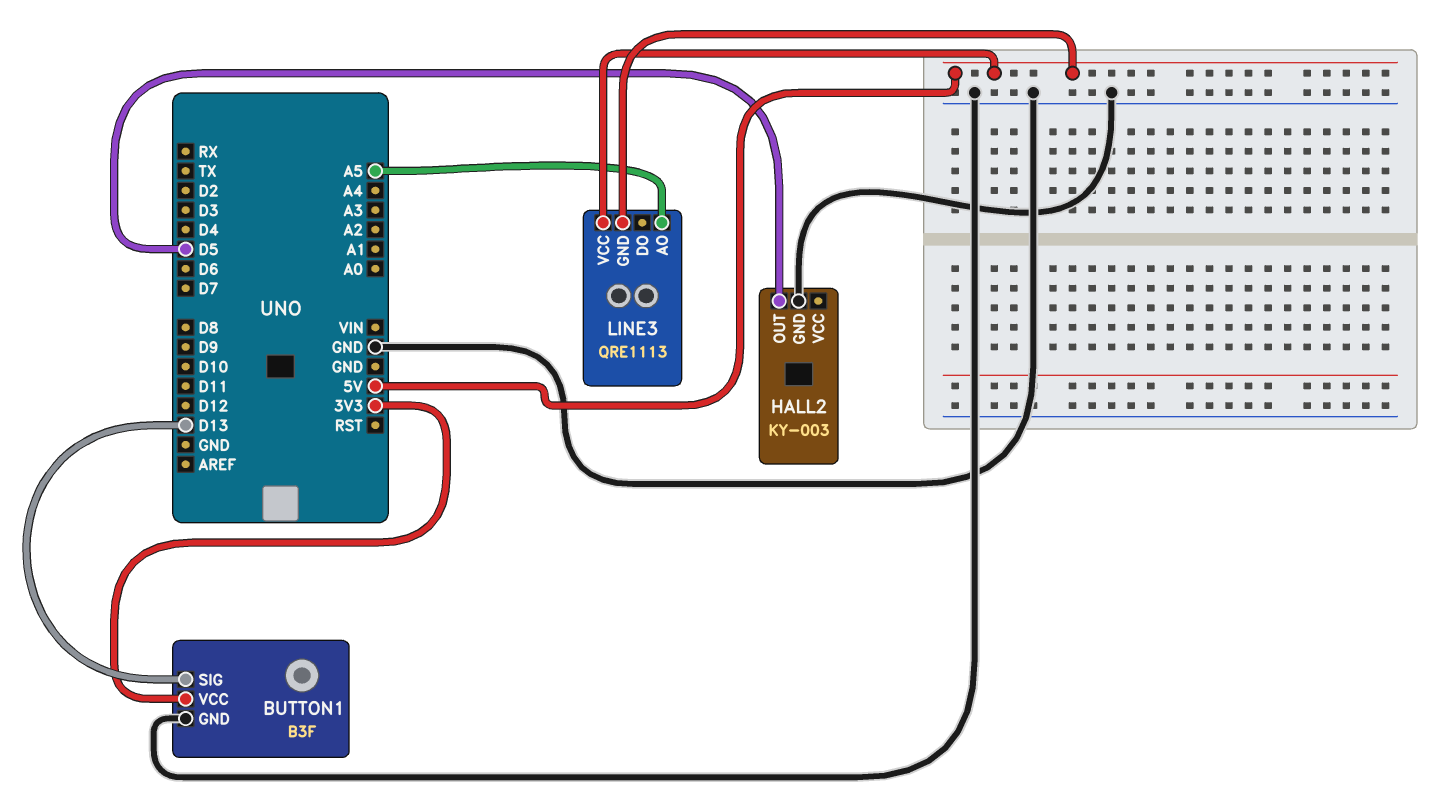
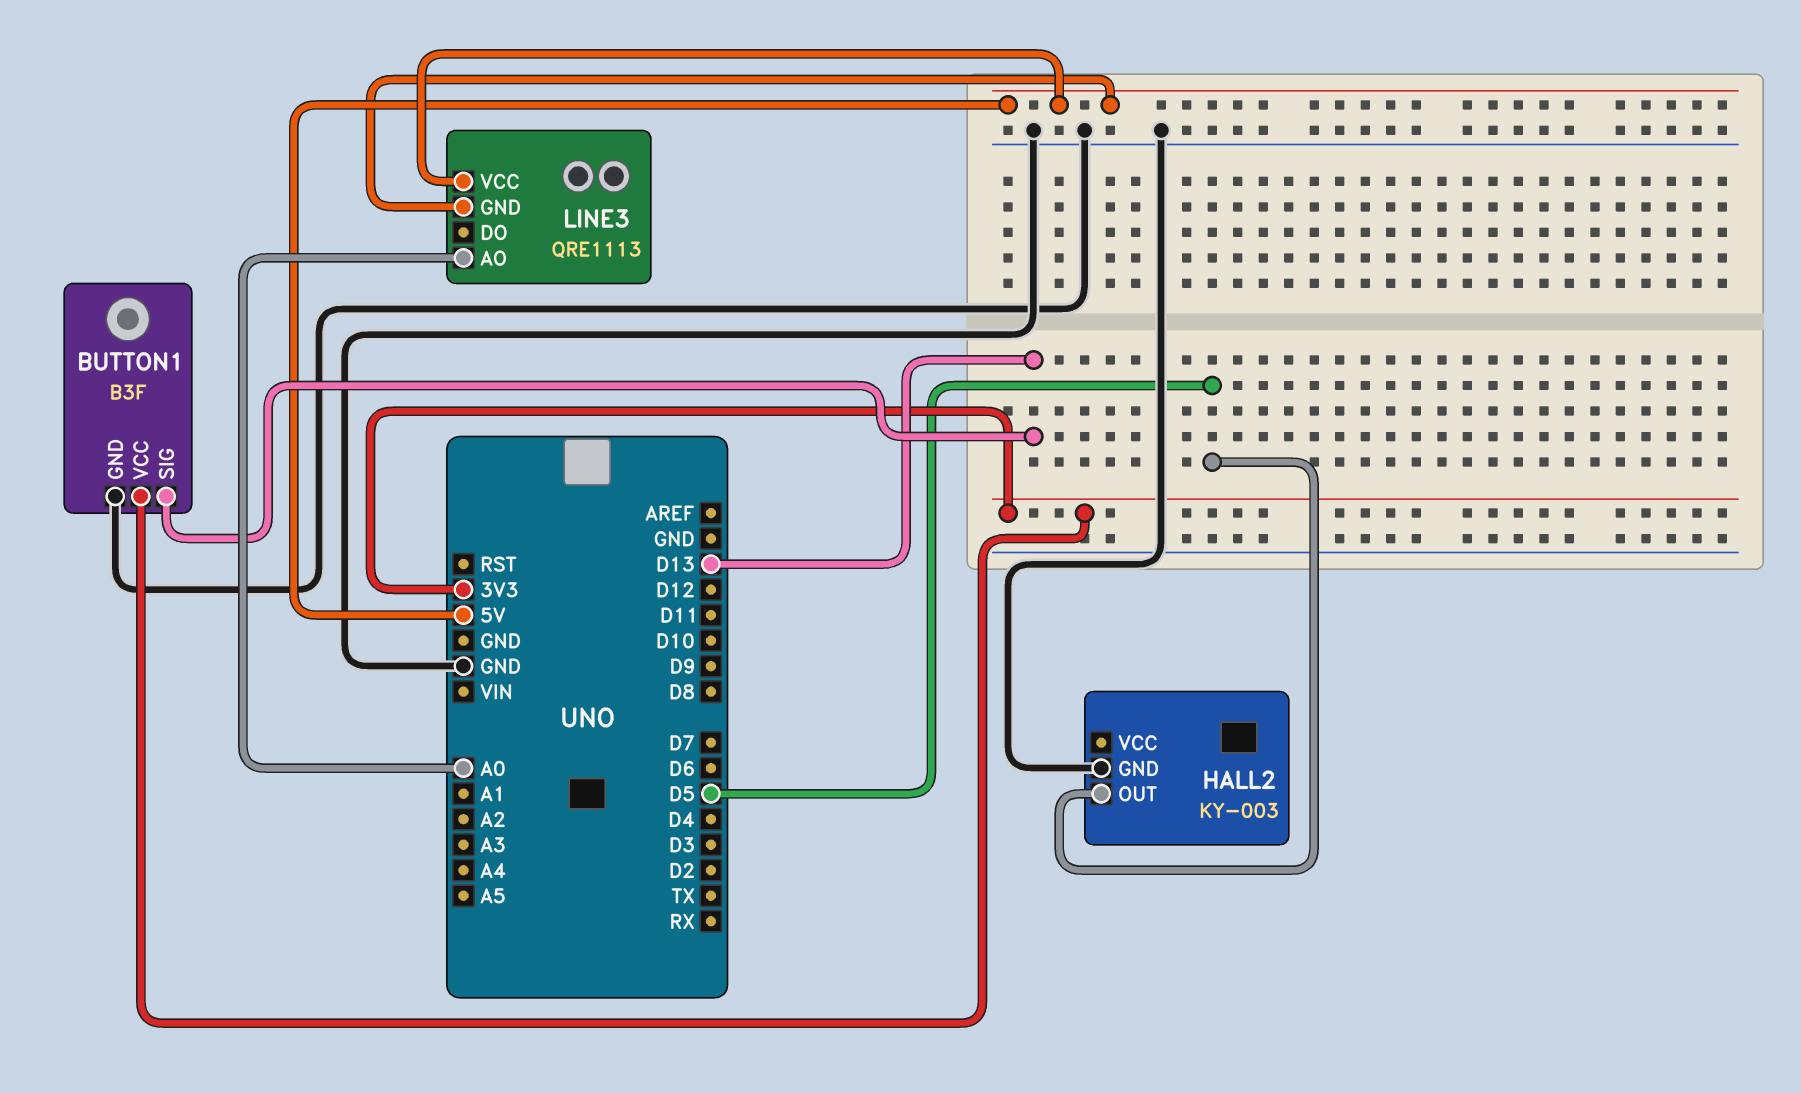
LINE3 pin AO: A5 -> A0

